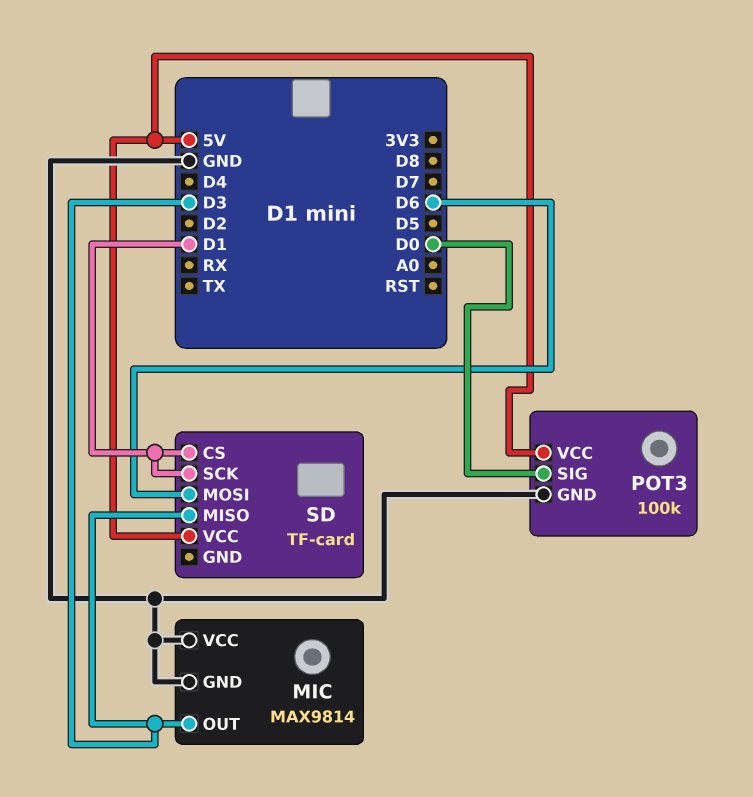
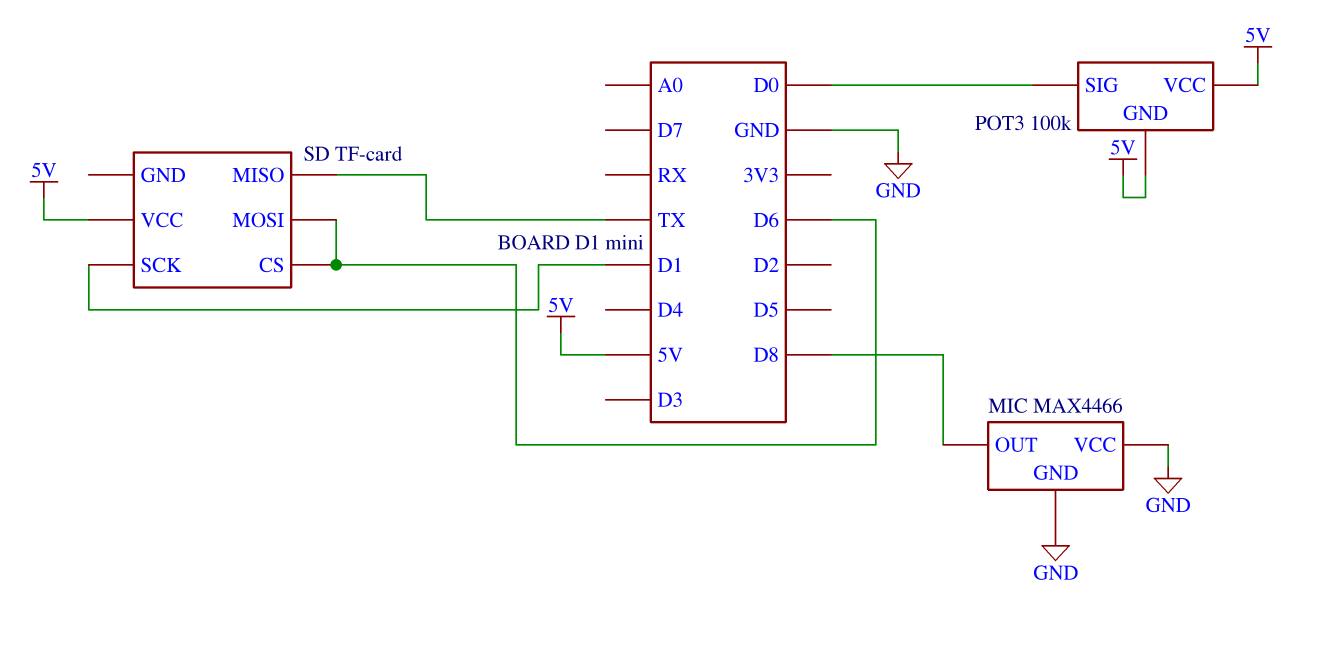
MIC: MAX9814 -> MAX4466
MIC pin OUT: D3 -> D8
POT3 pin GND: GND -> 5V
SD pin CS: D1 -> D6
SD pin MISO: D3 -> TX

